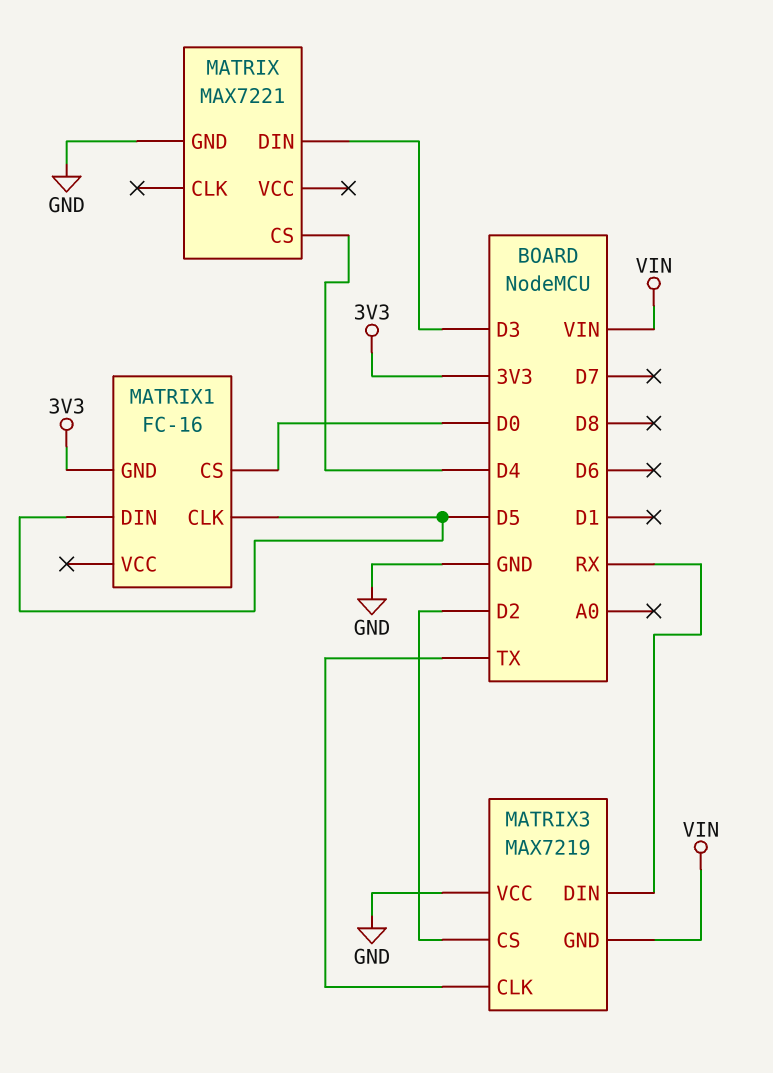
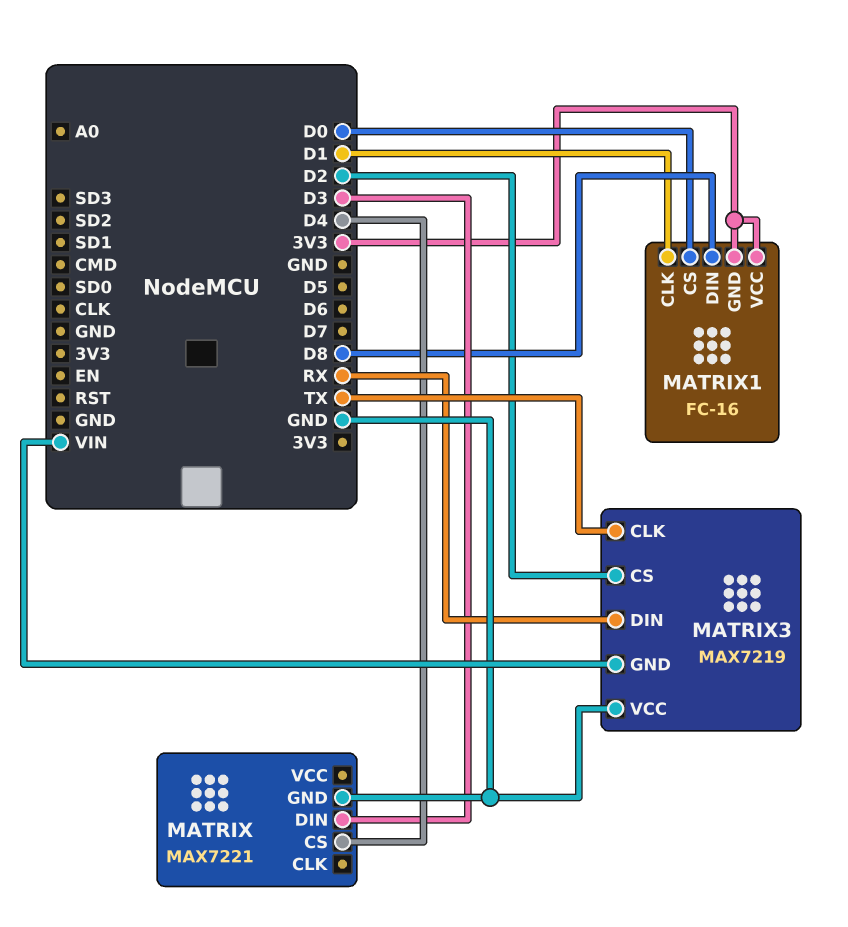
MATRIX1 pin CLK: D5 -> D1
MATRIX1 pin DIN: D5 -> D8
MATRIX1 pin VCC: none -> 3V3

